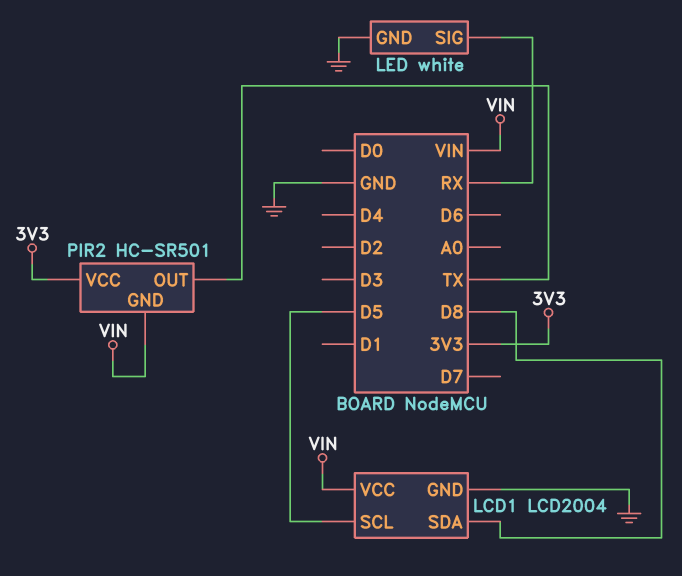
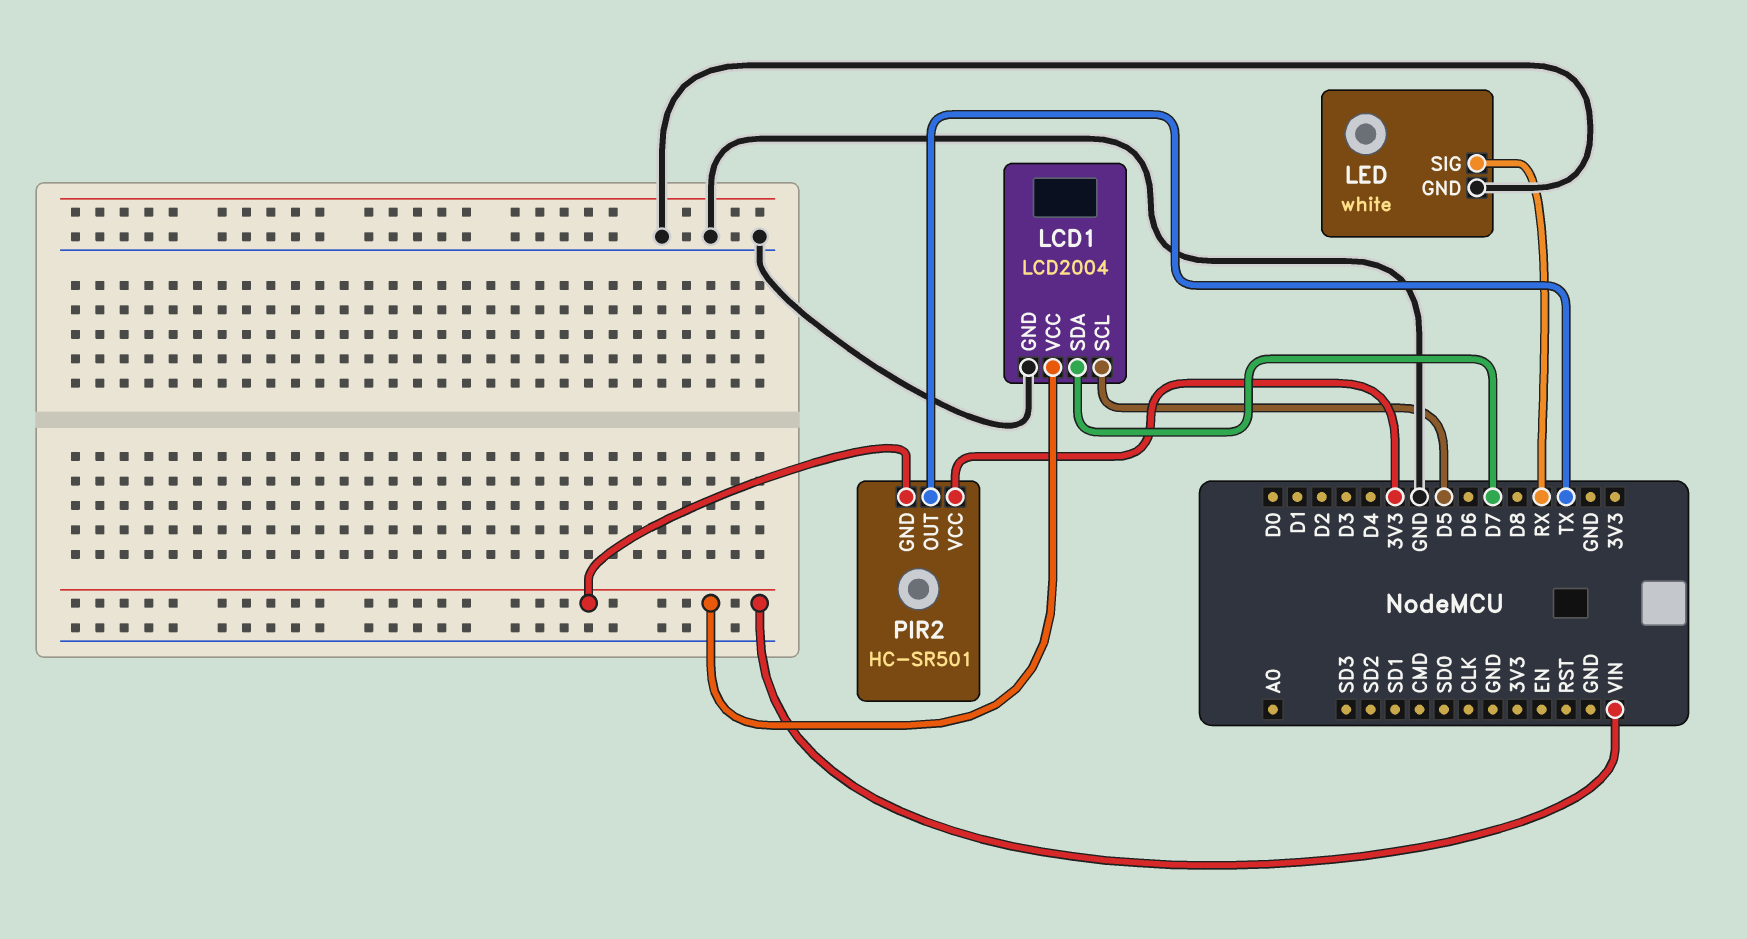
LCD1 pin SDA: D8 -> D7

